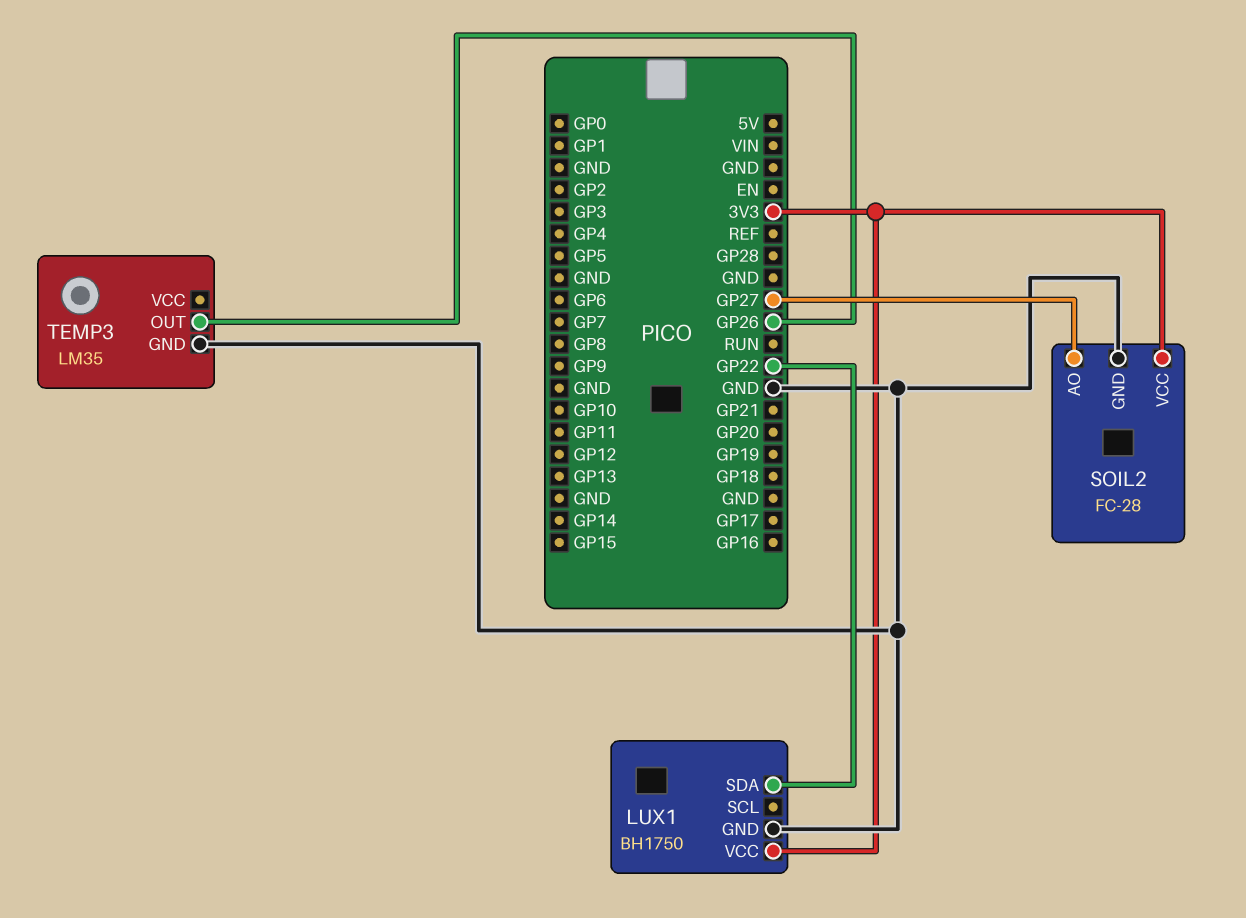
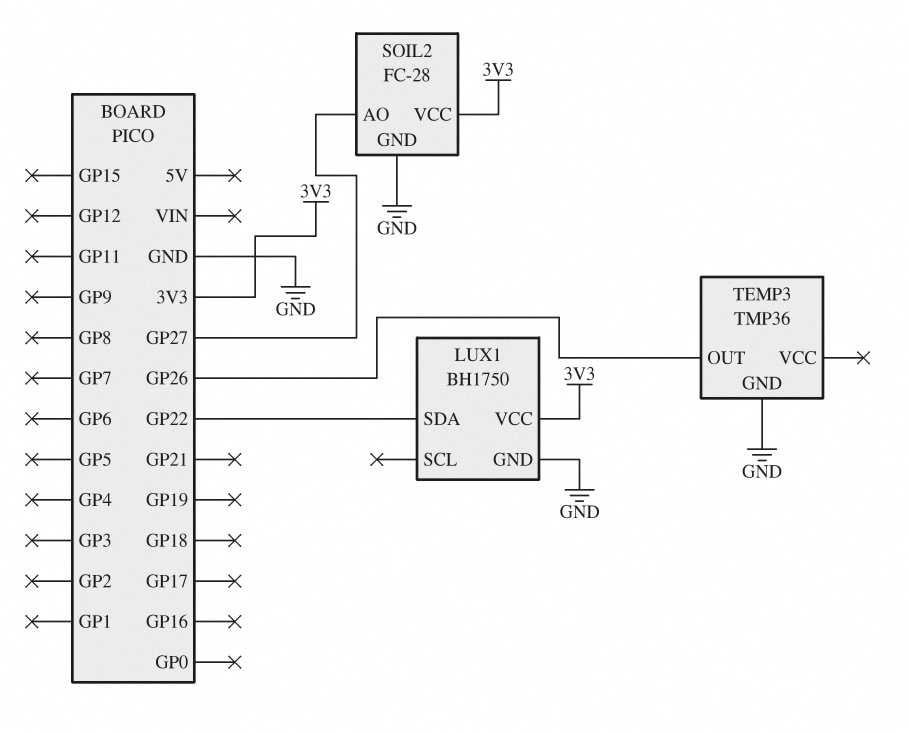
TEMP3: LM35 -> TMP36

